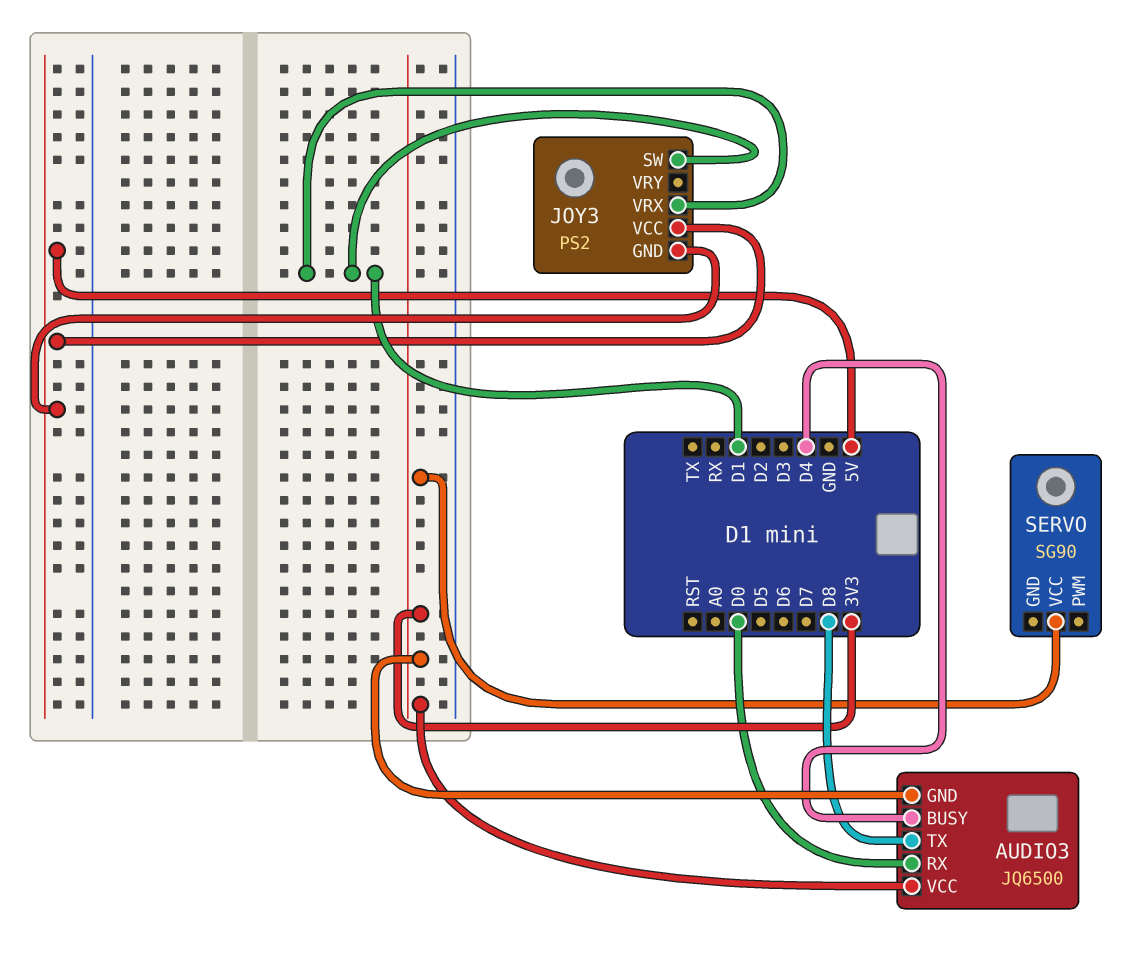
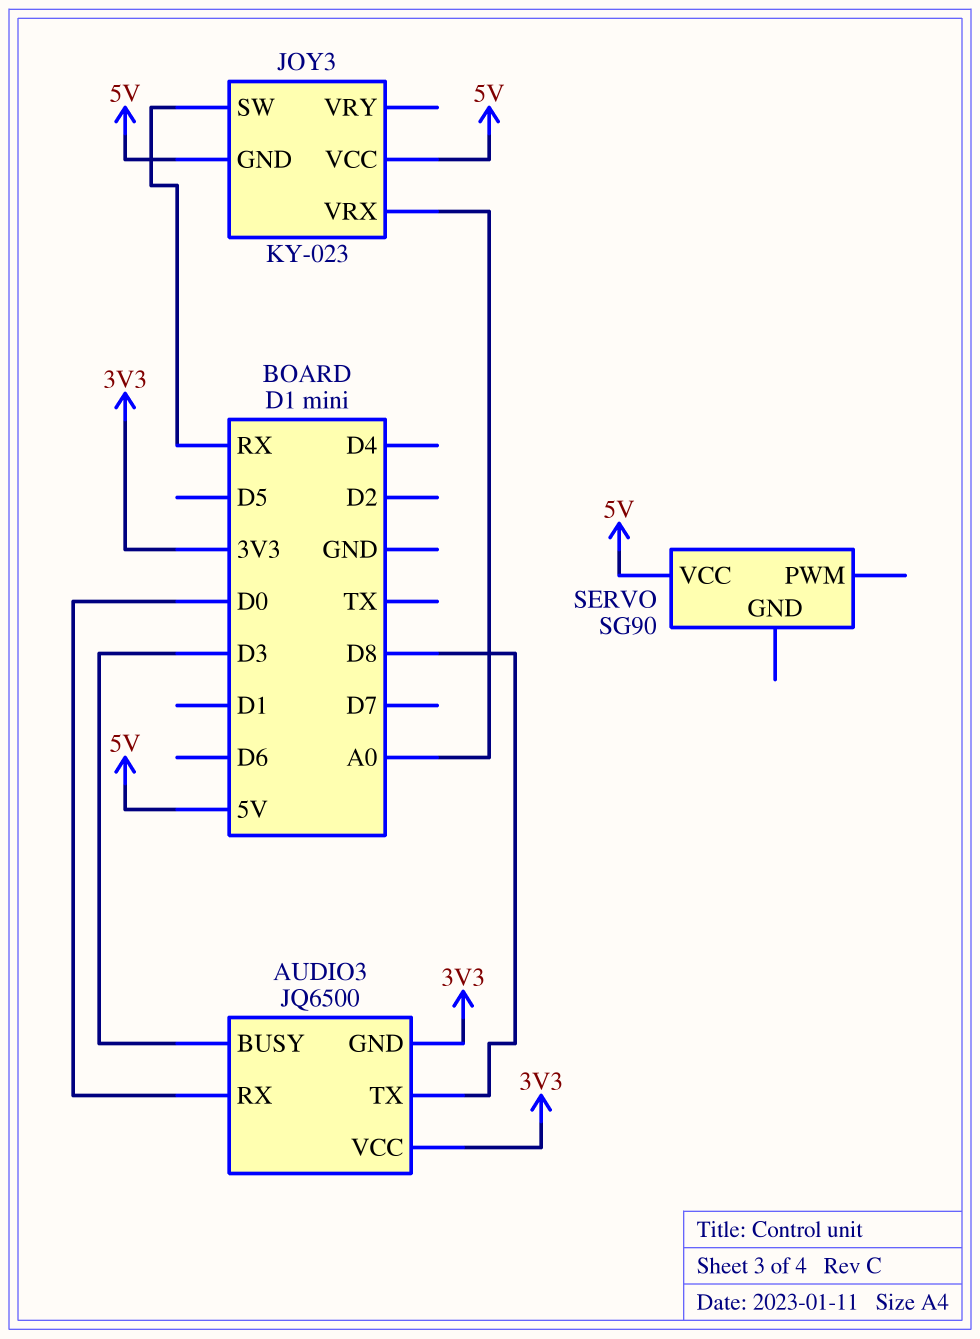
AUDIO3 pin BUSY: D4 -> D3
JOY3: PS2 -> KY-023
JOY3 pin SW: D1 -> RX
JOY3 pin VRX: D1 -> A0
SERVO pin VCC: 3V3 -> 5V

